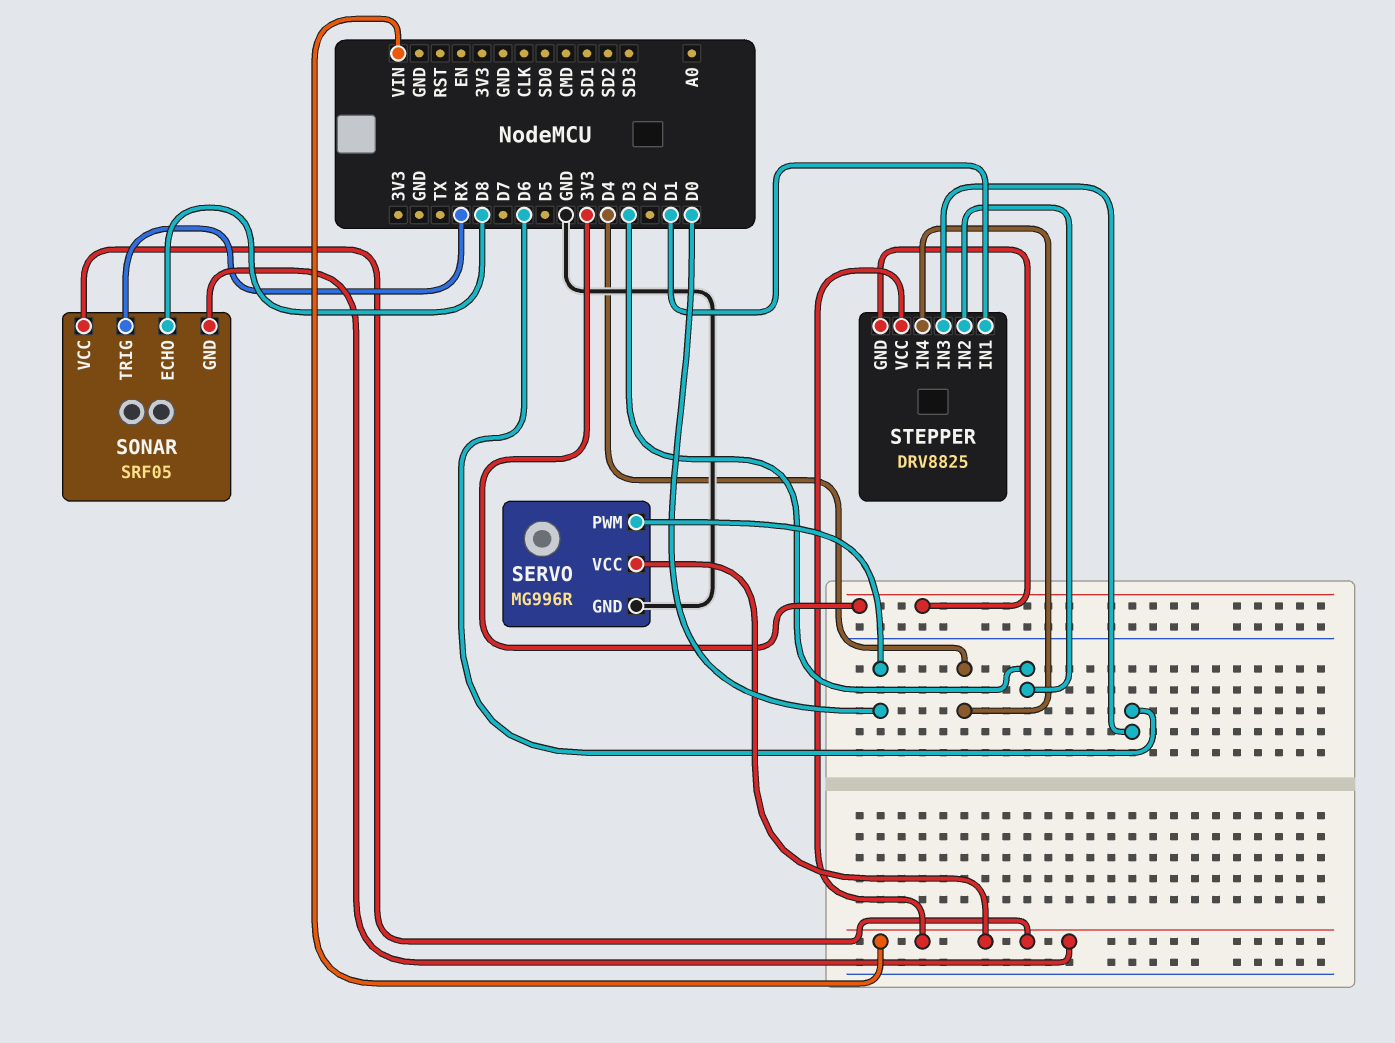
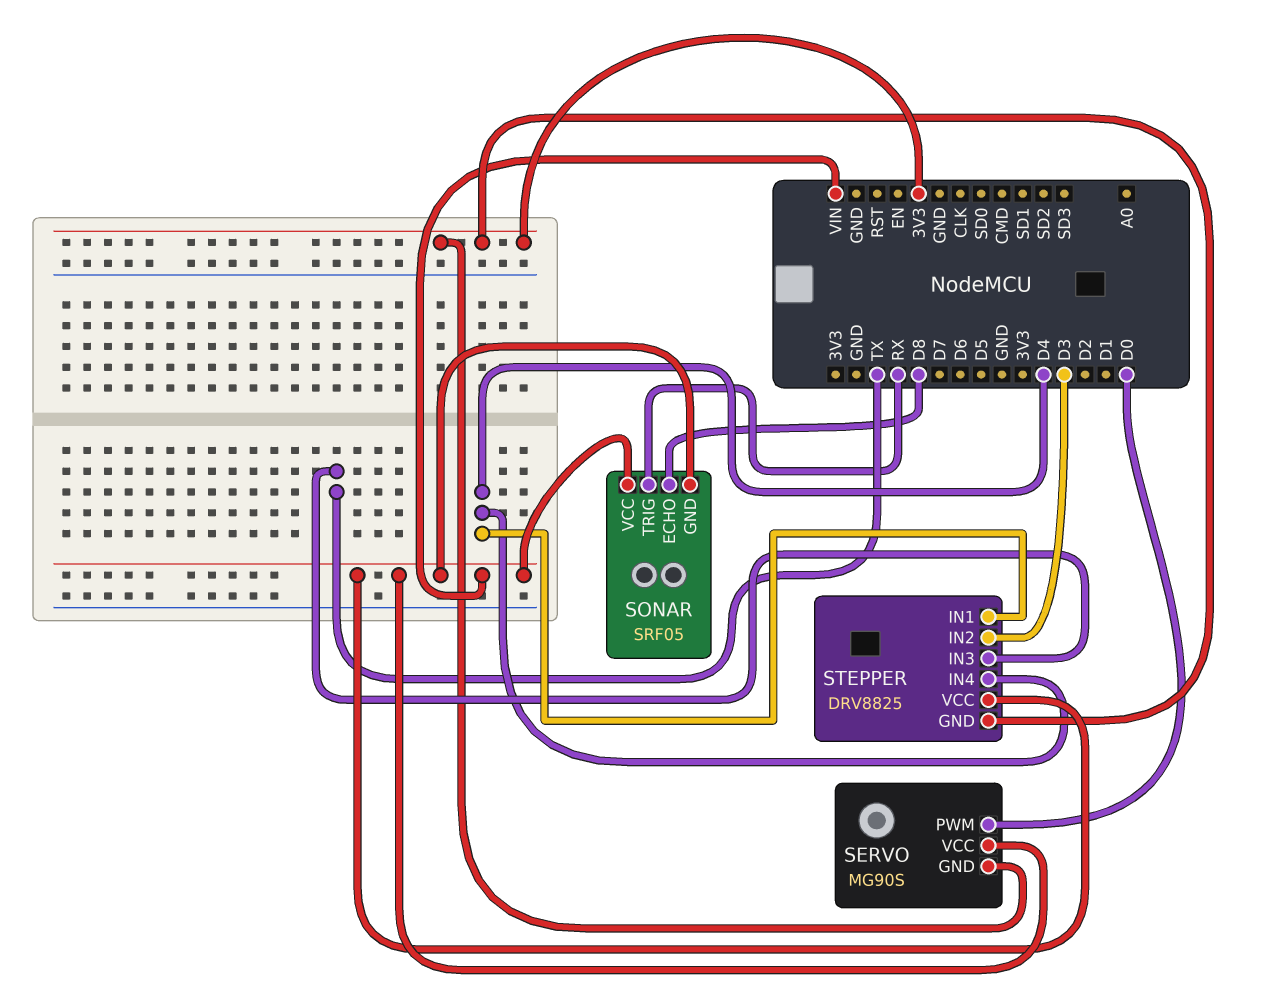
SERVO: MG996R -> MG90S
SERVO pin GND: GND -> 3V3
STEPPER pin IN1: D1 -> D4
STEPPER pin IN3: D6 -> TX

